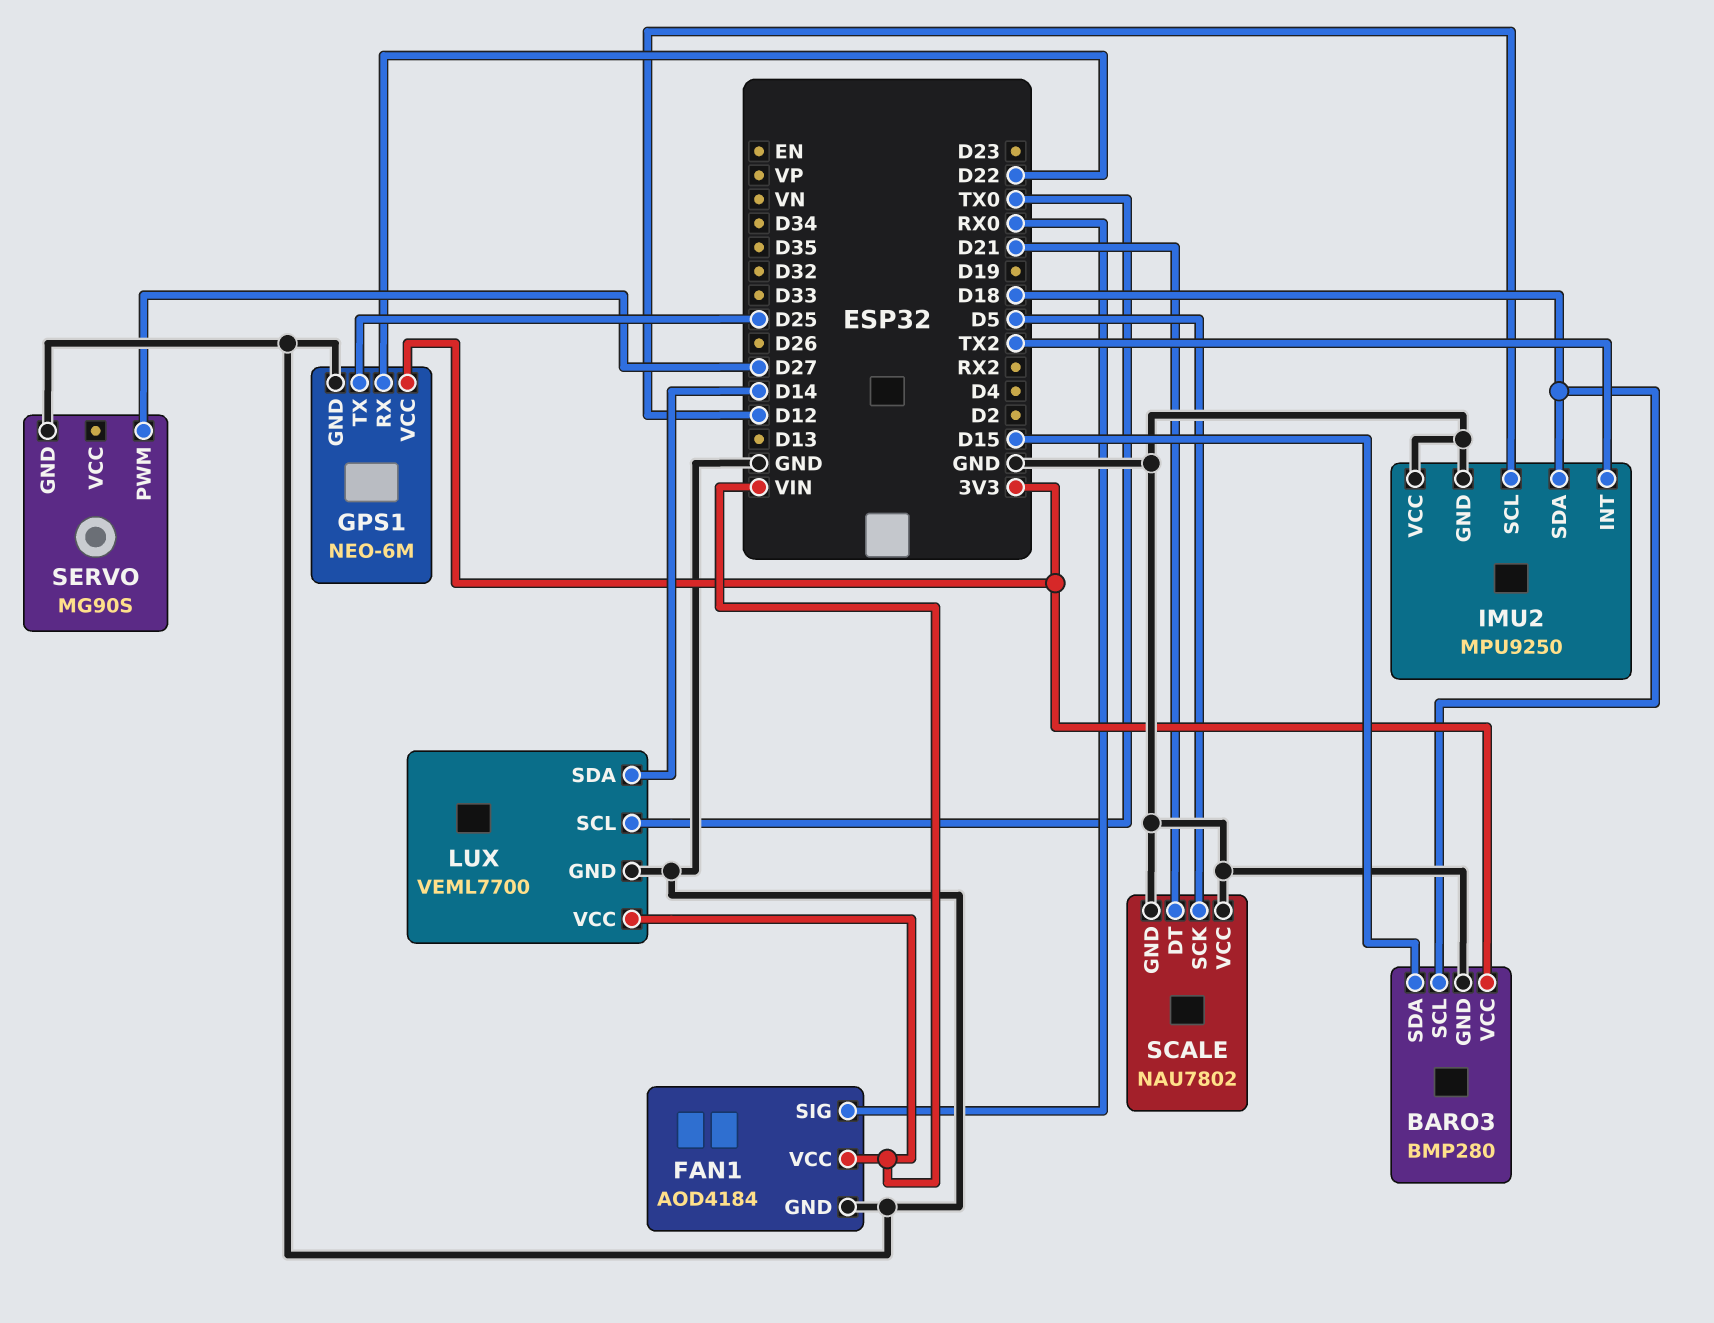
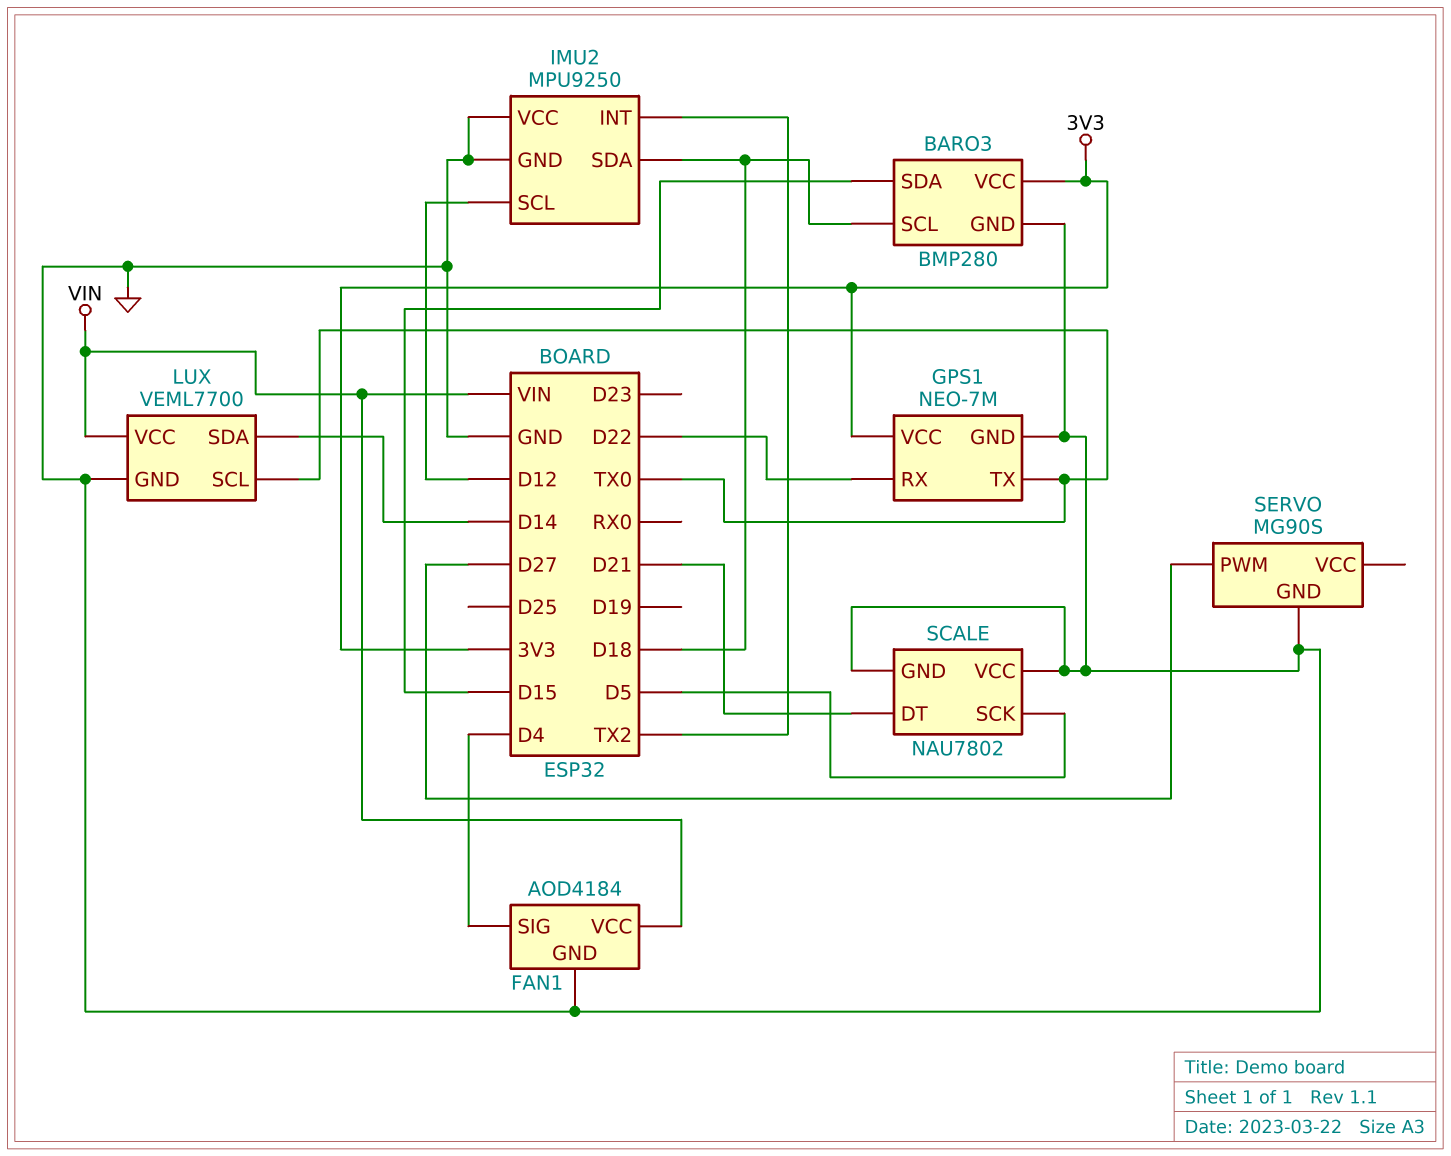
FAN1 pin SIG: RX0 -> D4
GPS1: NEO-6M -> NEO-7M
GPS1 pin TX: D25 -> TX0

